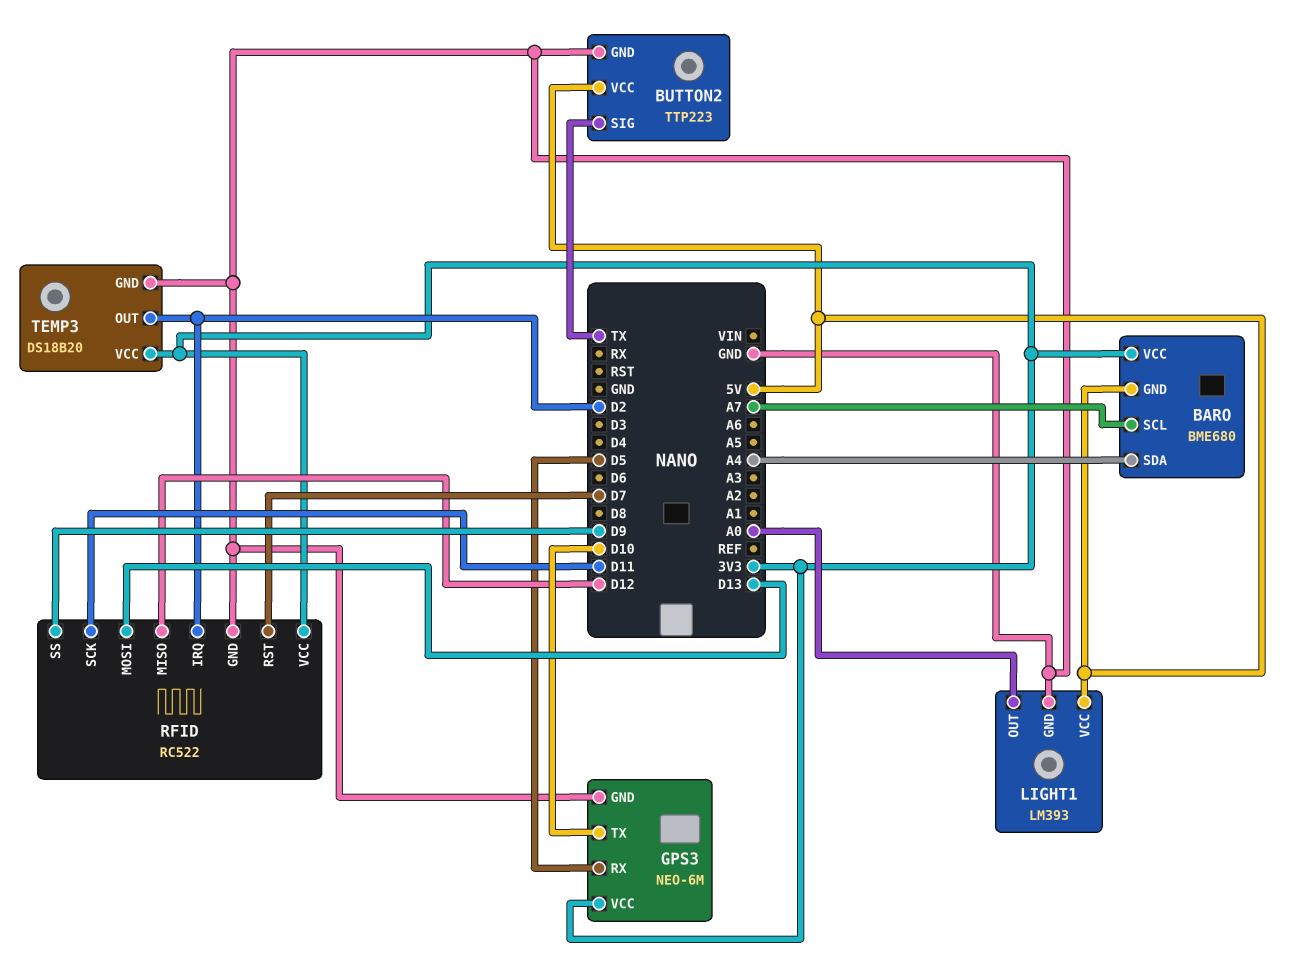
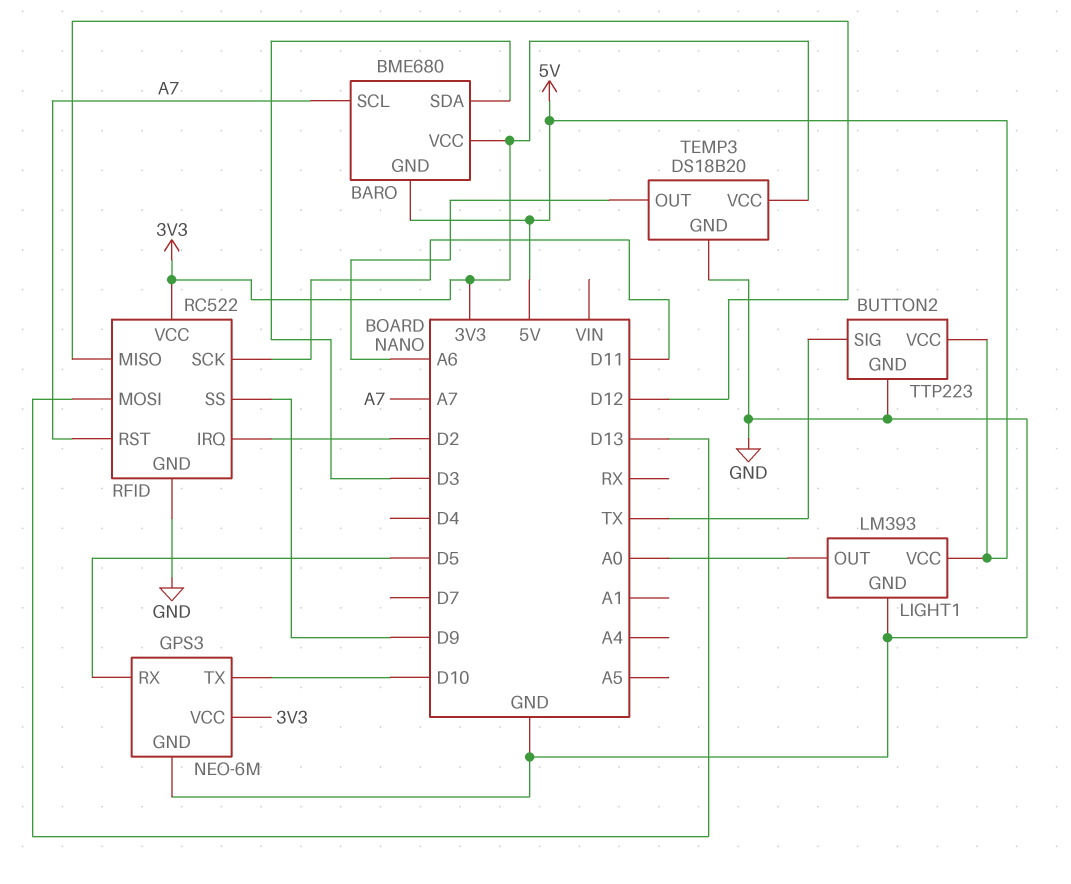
BARO pin SDA: A4 -> D3
RFID pin RST: D7 -> A7
TEMP3 pin OUT: D2 -> A6

